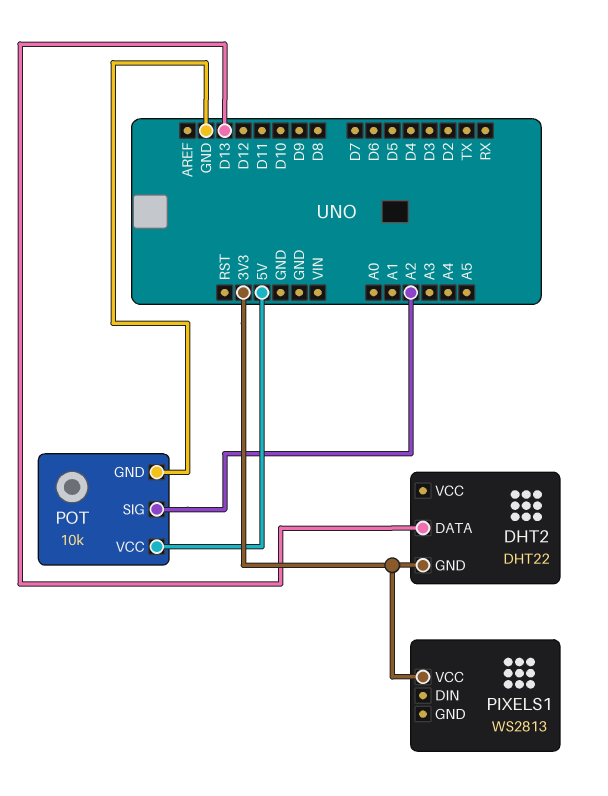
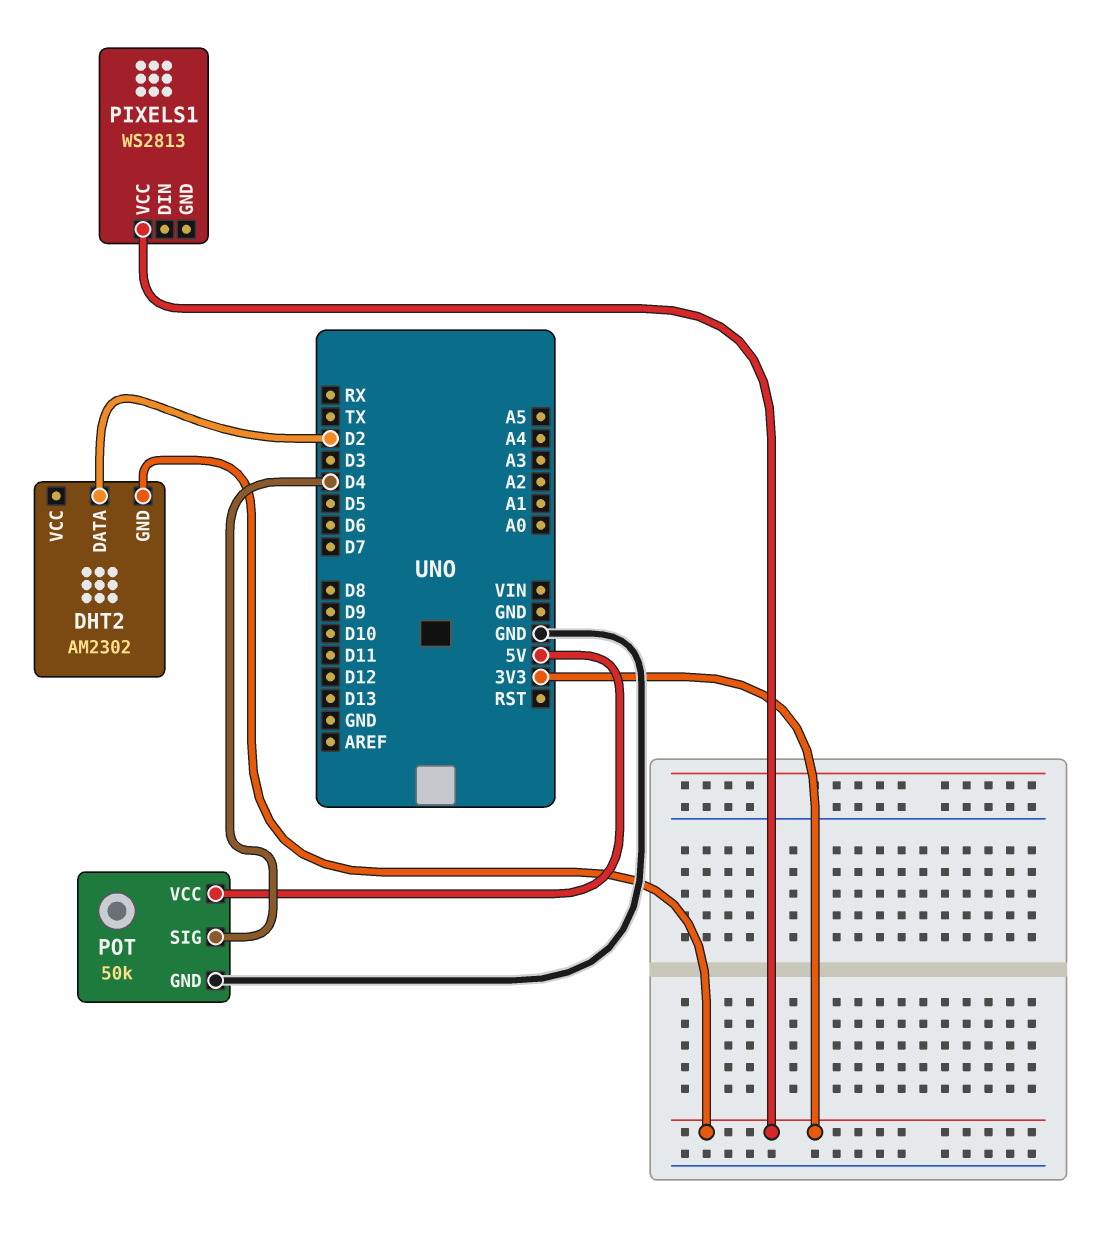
DHT2: DHT22 -> AM2302
DHT2 pin DATA: D13 -> D2
POT: 10k -> 50k
POT pin SIG: A2 -> D4

